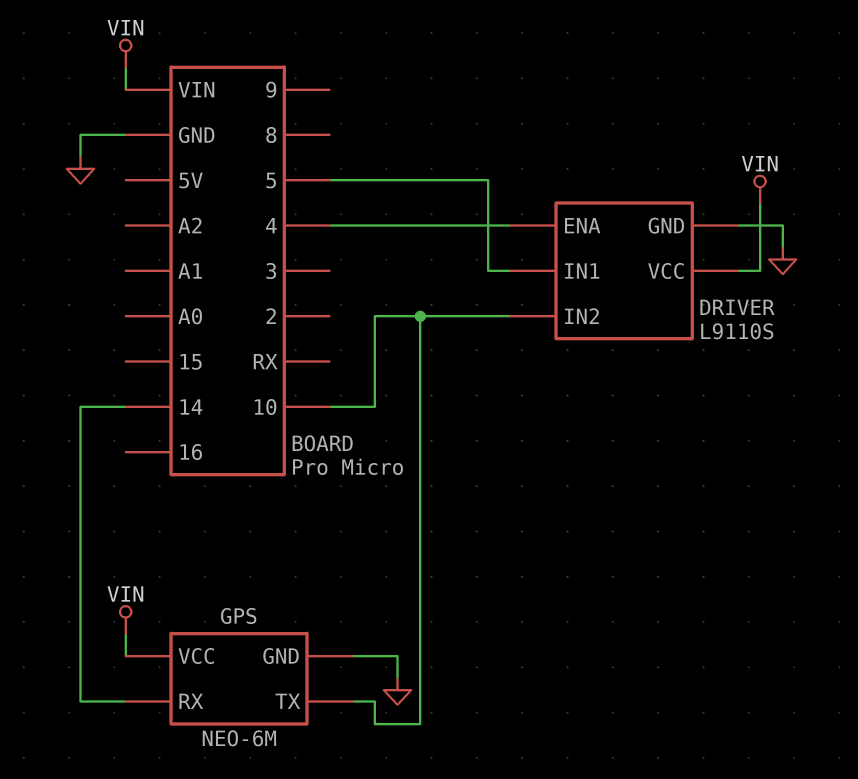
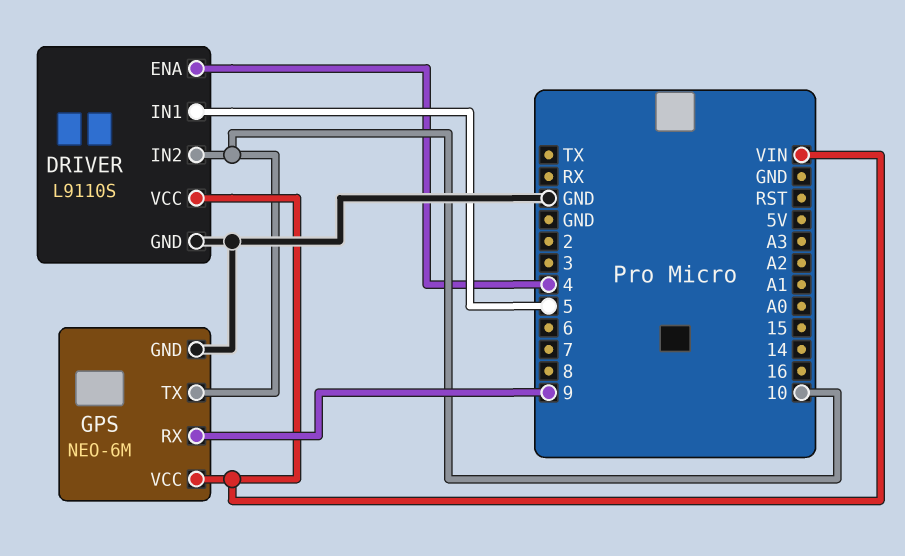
GPS pin RX: 14 -> 9

